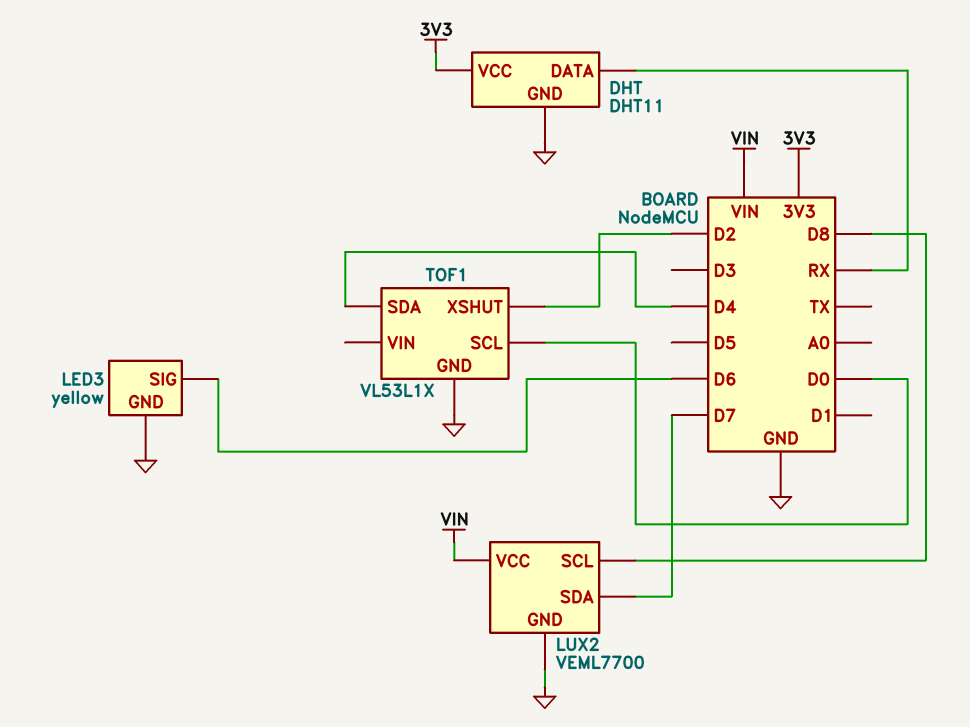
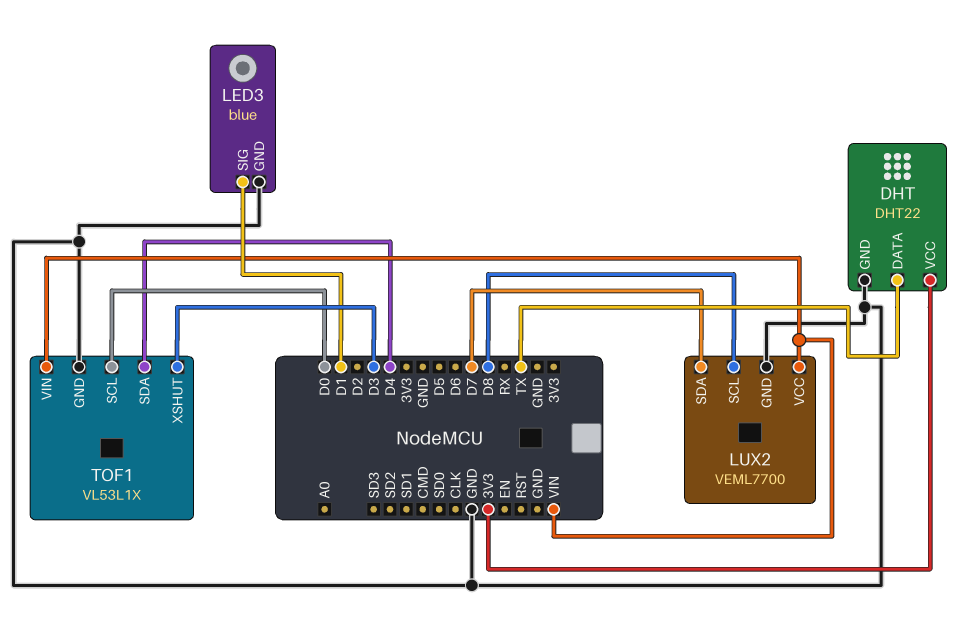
DHT: DHT11 -> DHT22
DHT pin DATA: RX -> TX
LED3: yellow -> blue
LED3 pin SIG: D6 -> D1
TOF1 pin VIN: none -> VIN
TOF1 pin XSHUT: D2 -> D3

